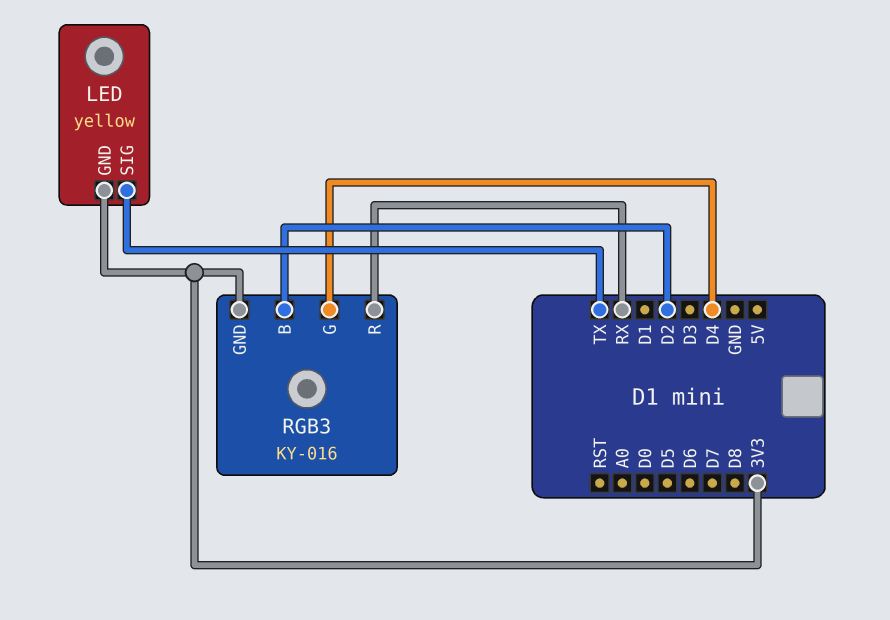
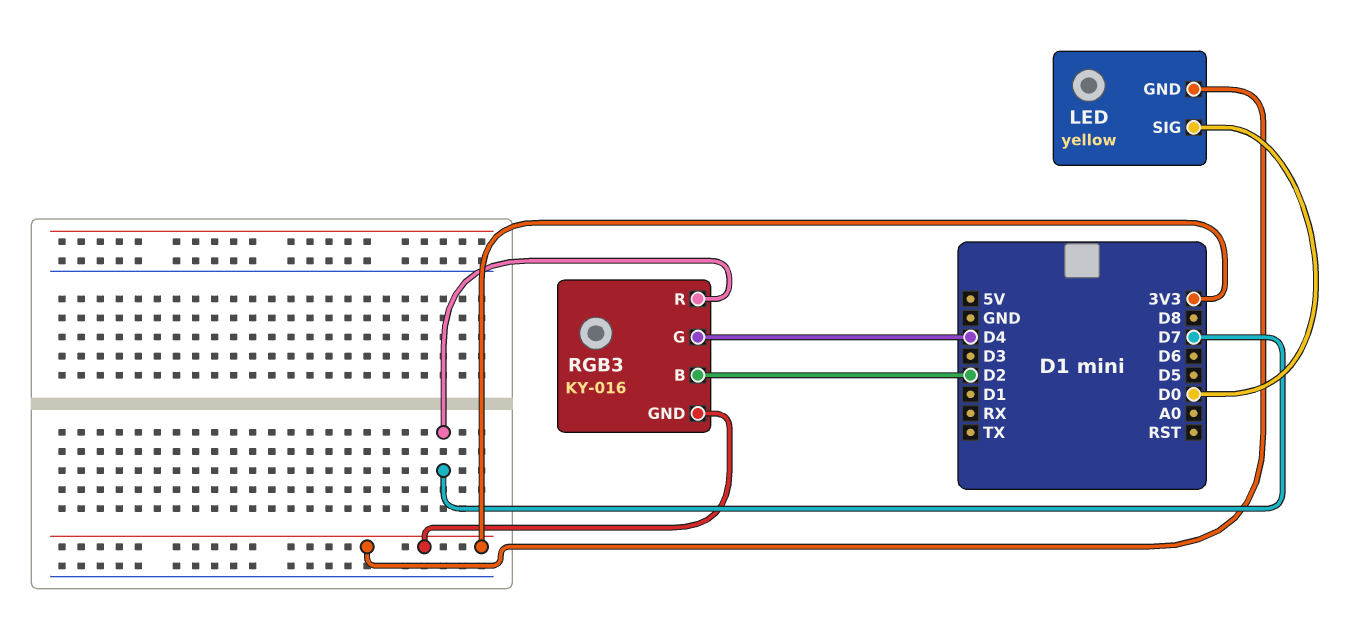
LED pin SIG: TX -> D0
RGB3 pin R: RX -> D7

